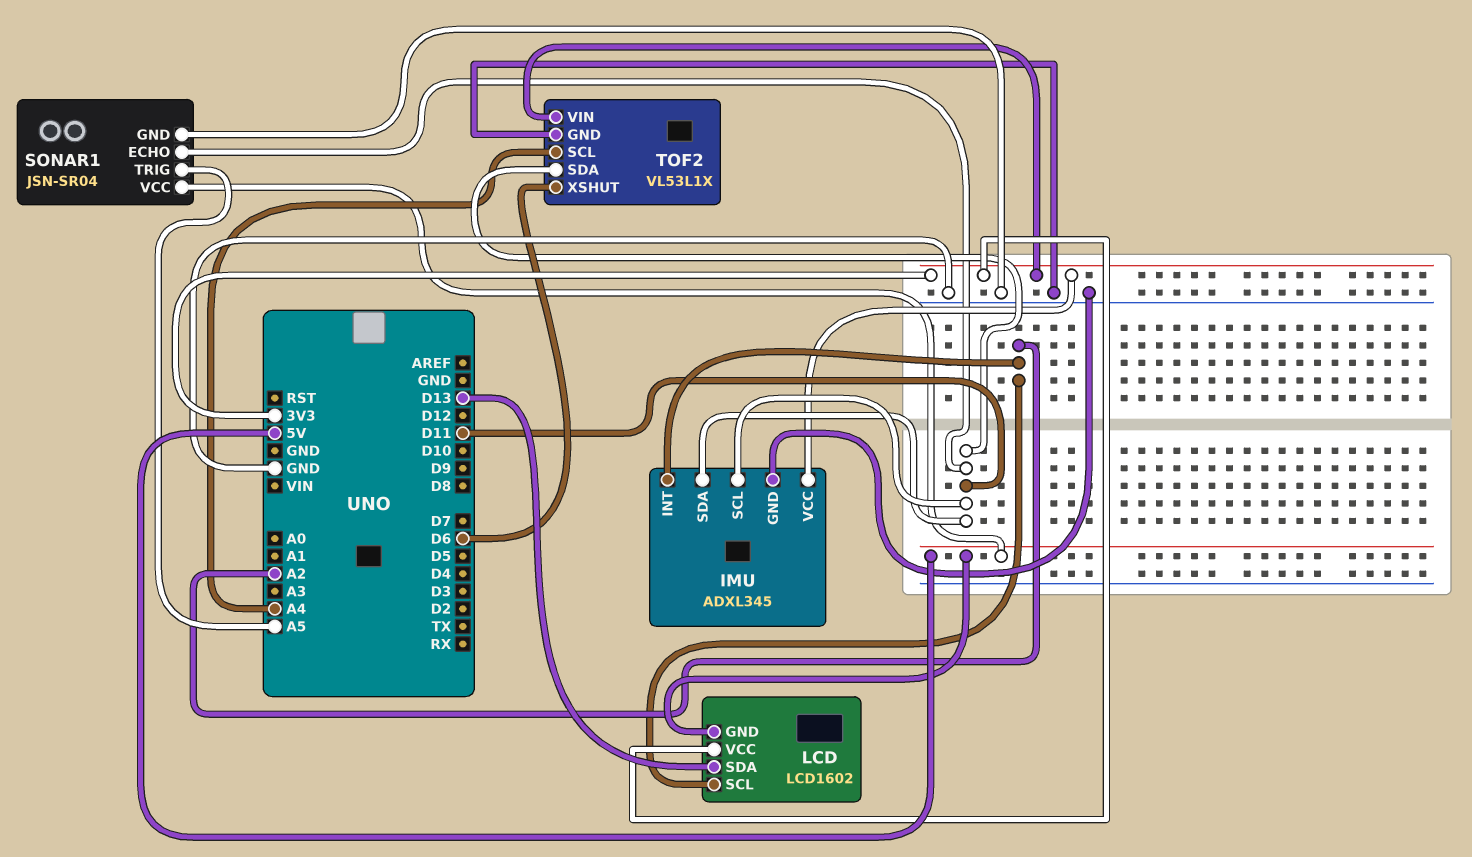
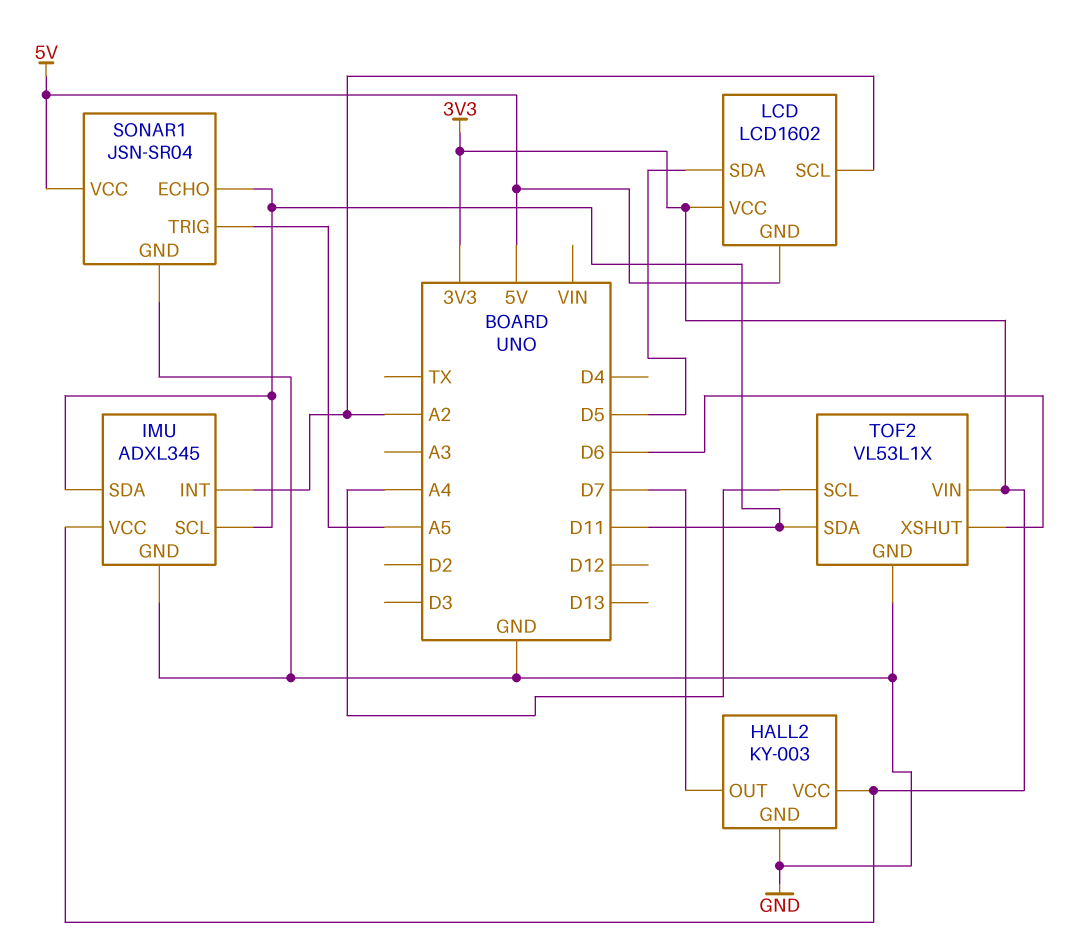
HALL2: none -> KY-003
HALL2 pin GND: none -> GND
HALL2 pin OUT: none -> D7
HALL2 pin VCC: none -> 3V3
LCD pin SDA: D13 -> D5

